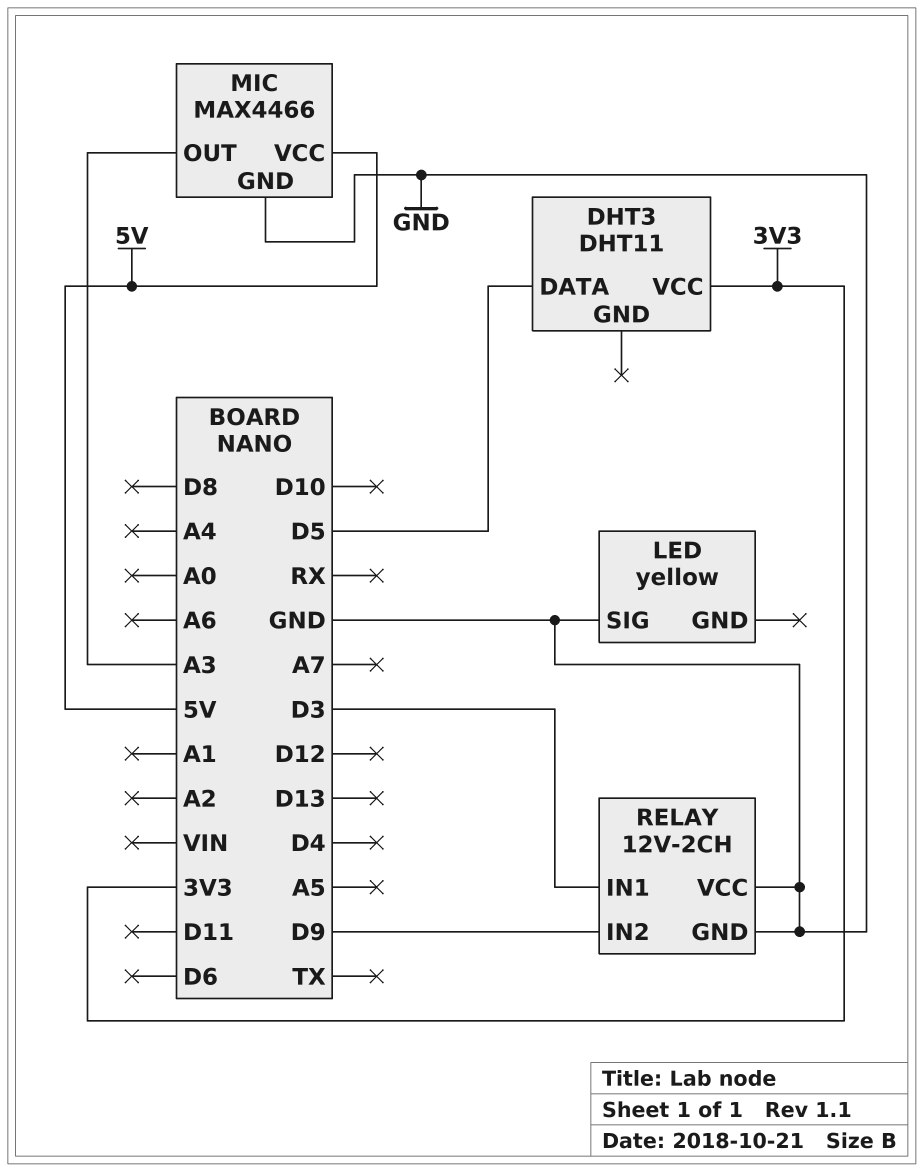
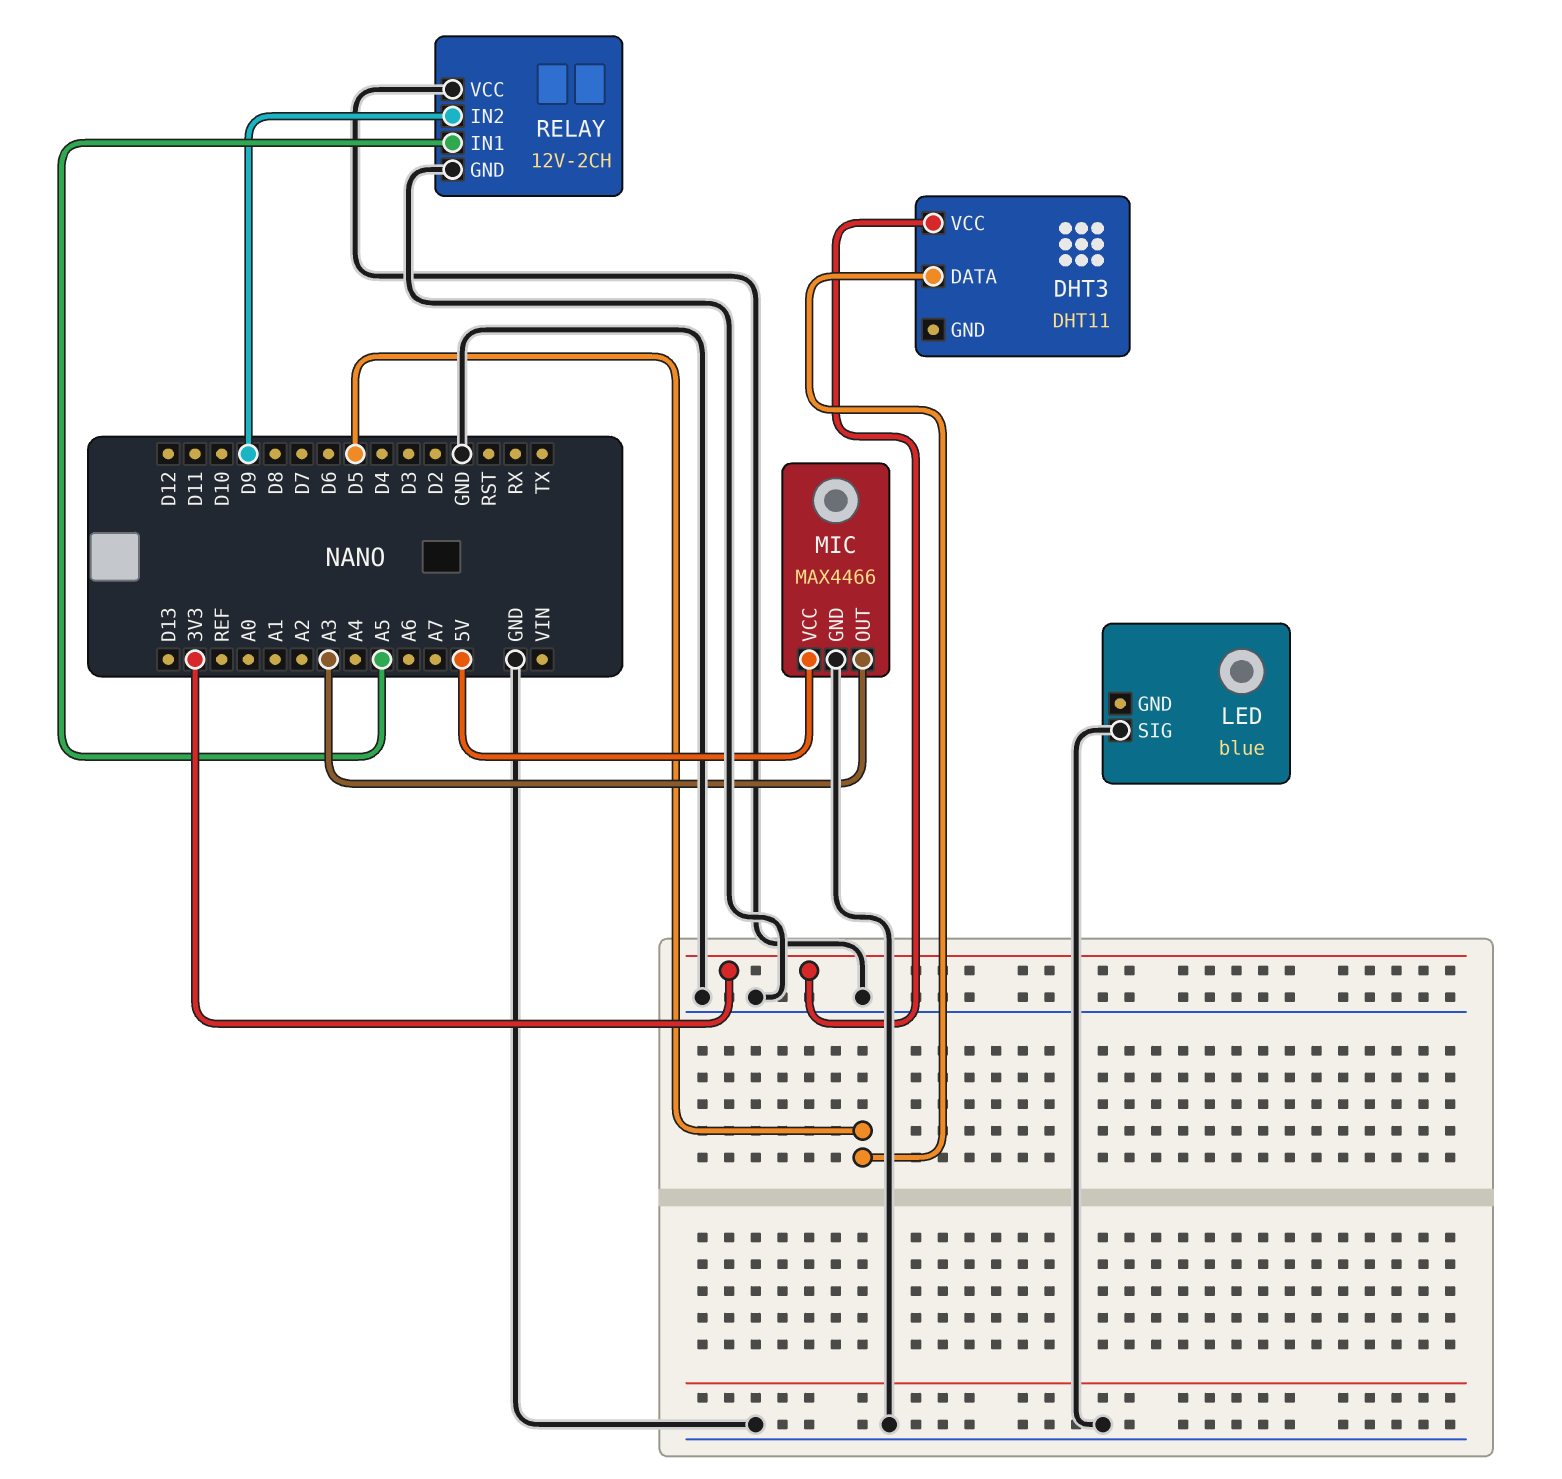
LED: yellow -> blue
RELAY pin IN1: D3 -> A5

